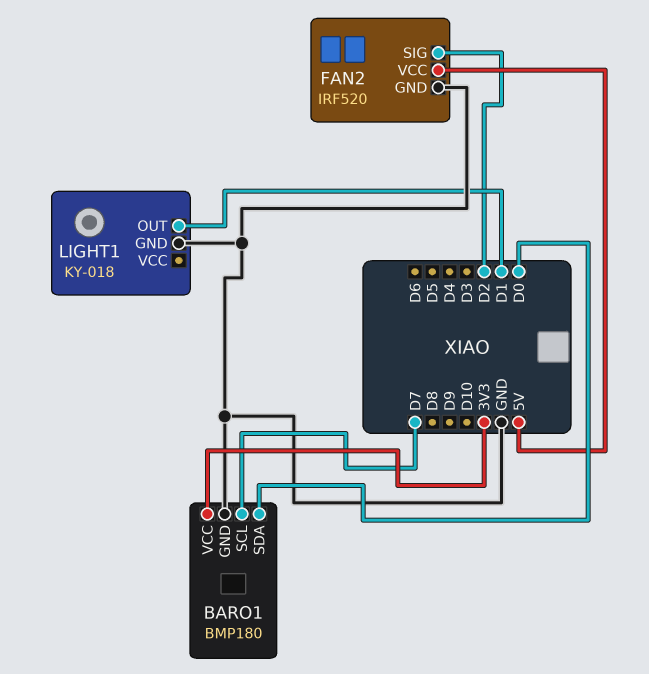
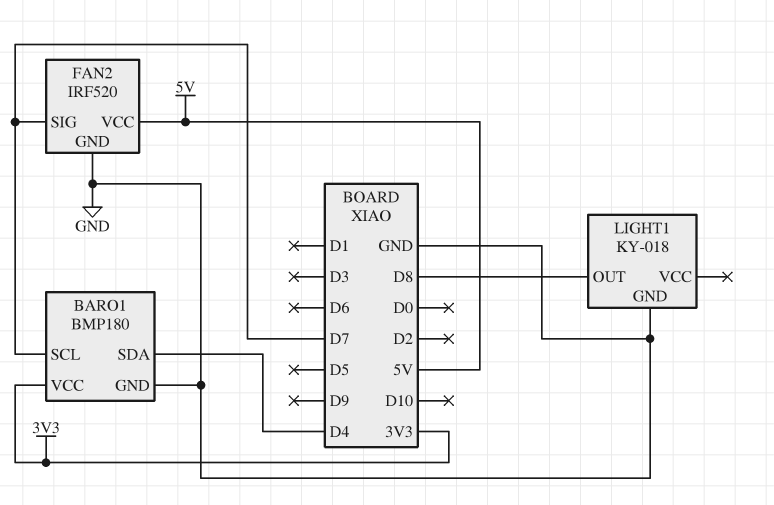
BARO1 pin SDA: D0 -> D4
FAN2 pin SIG: D2 -> D7
LIGHT1 pin OUT: D1 -> D8

